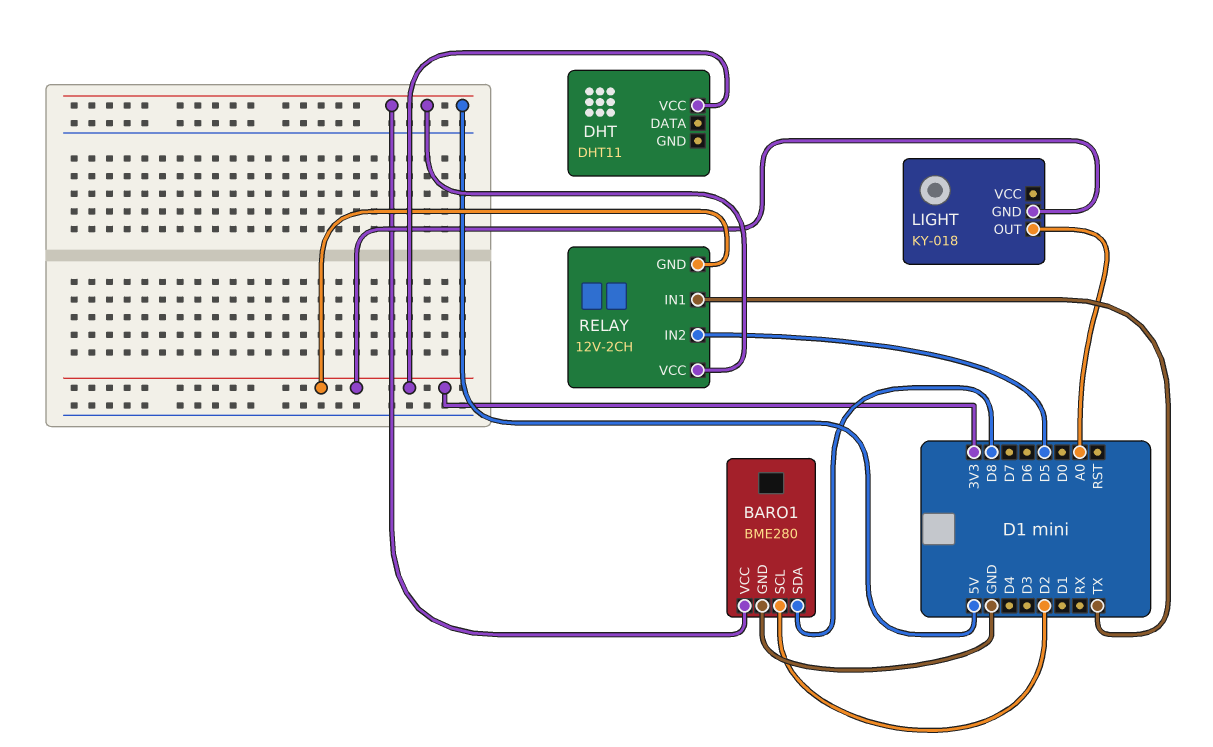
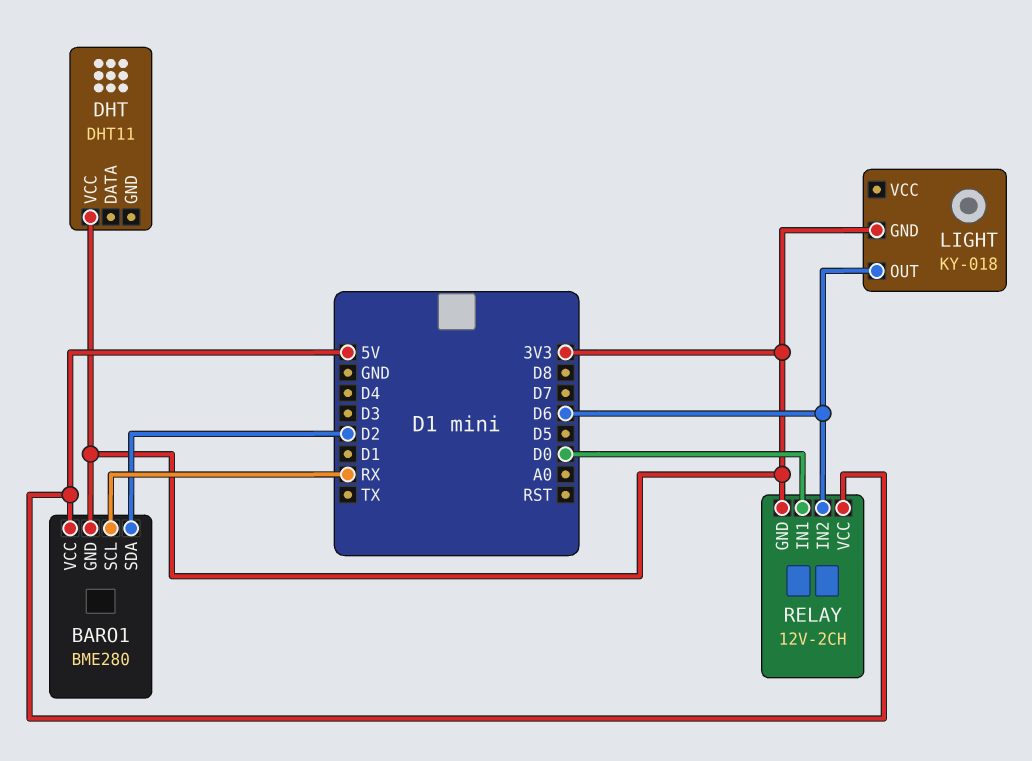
BARO1 pin GND: GND -> 3V3
BARO1 pin SCL: D2 -> RX
BARO1 pin SDA: D8 -> D2
LIGHT pin OUT: A0 -> D6
RELAY pin IN1: TX -> D0
RELAY pin IN2: D5 -> D6

